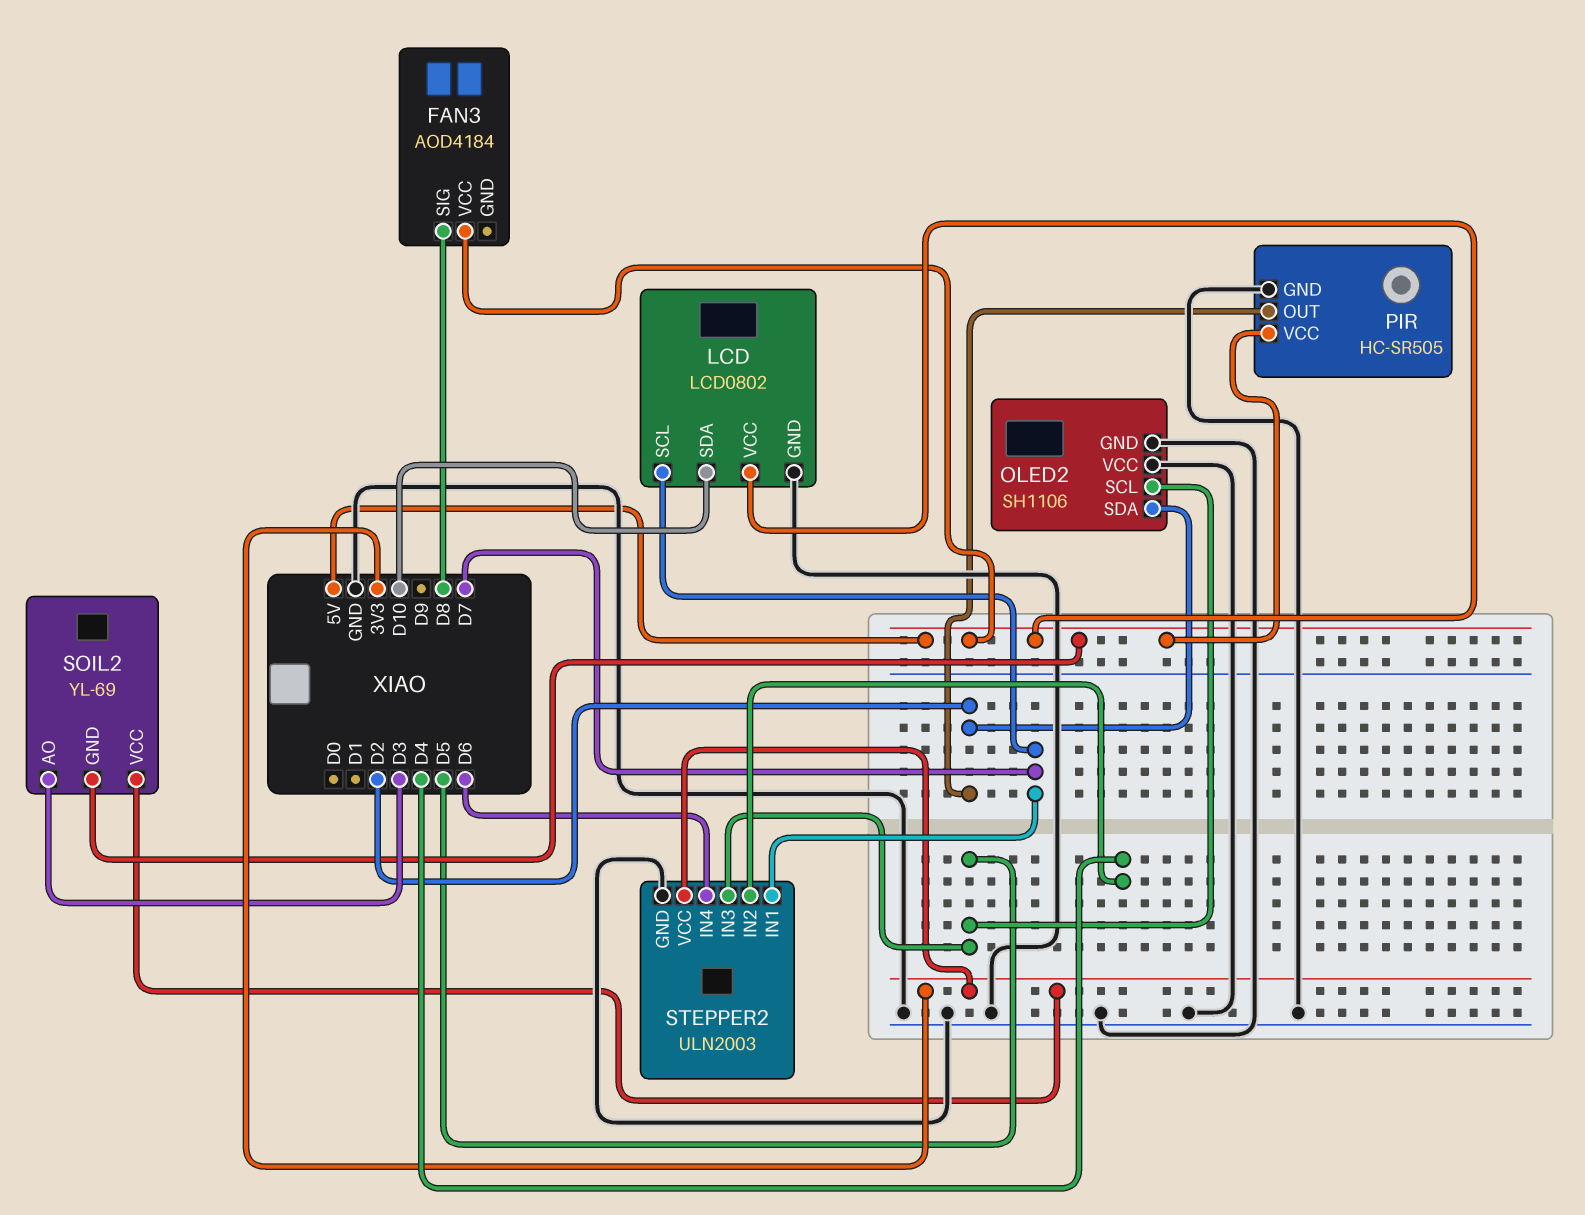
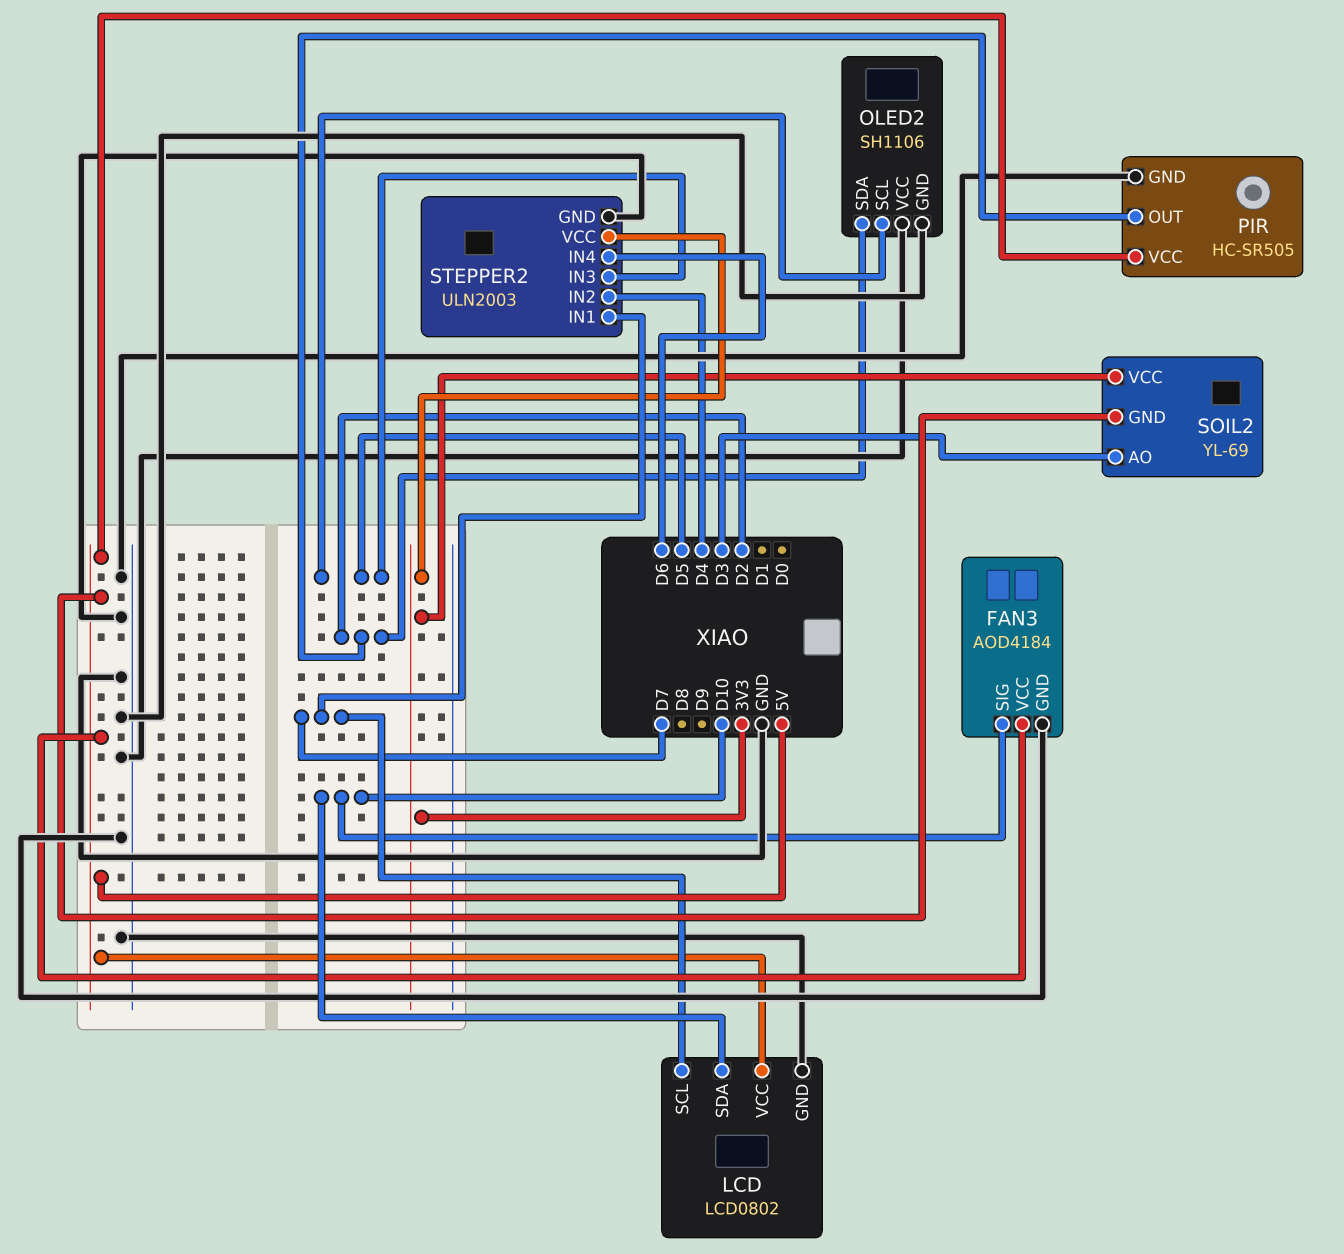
FAN3 pin GND: none -> GND
FAN3 pin SIG: D8 -> D10

